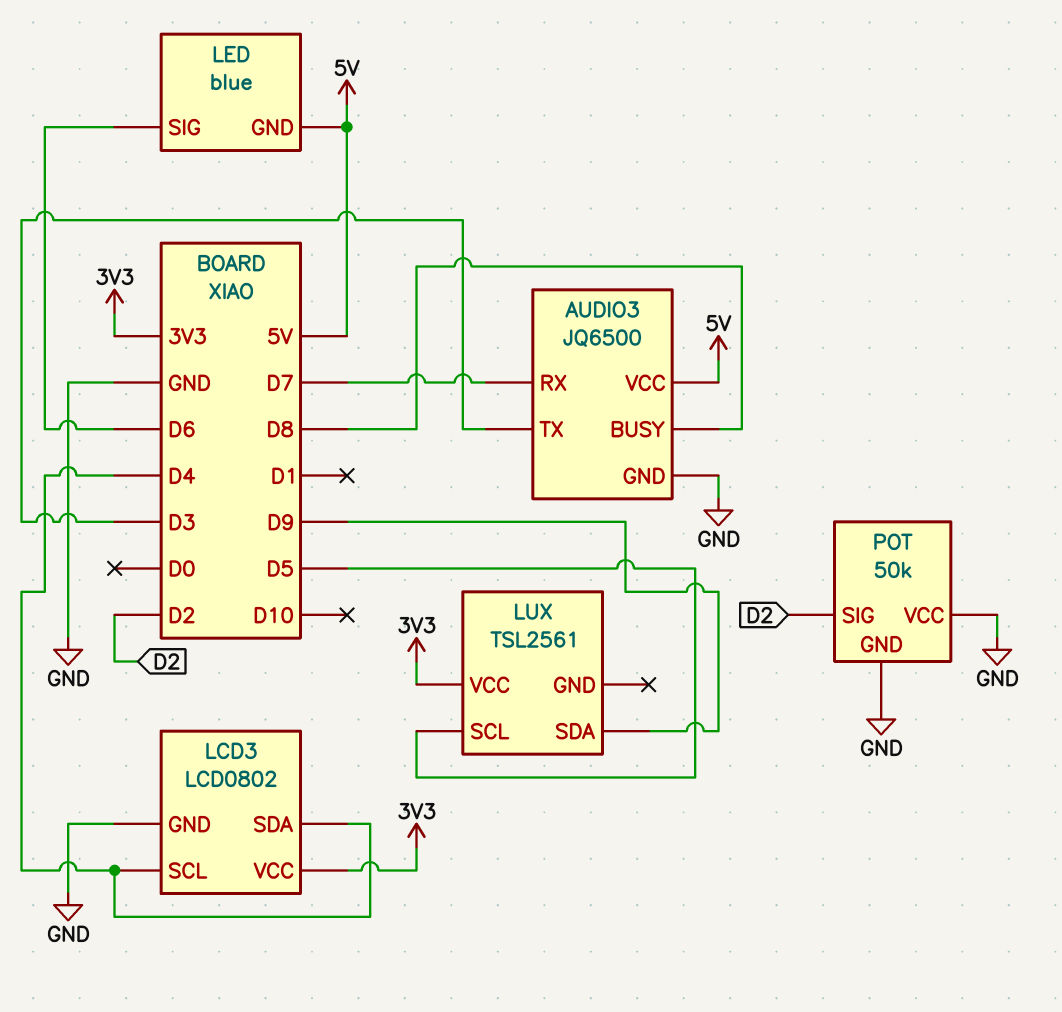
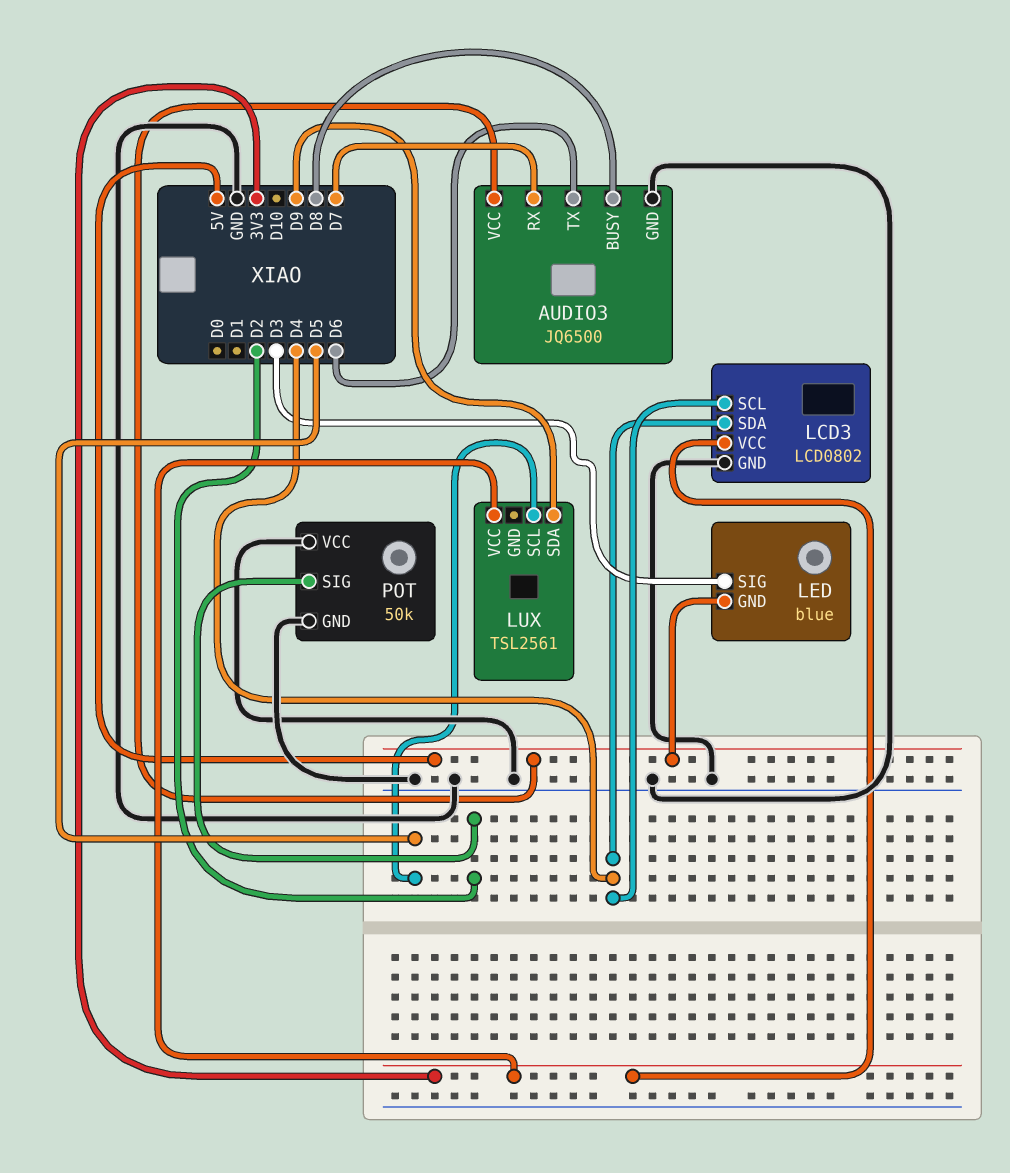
AUDIO3 pin TX: D3 -> D6
LED pin SIG: D6 -> D3

